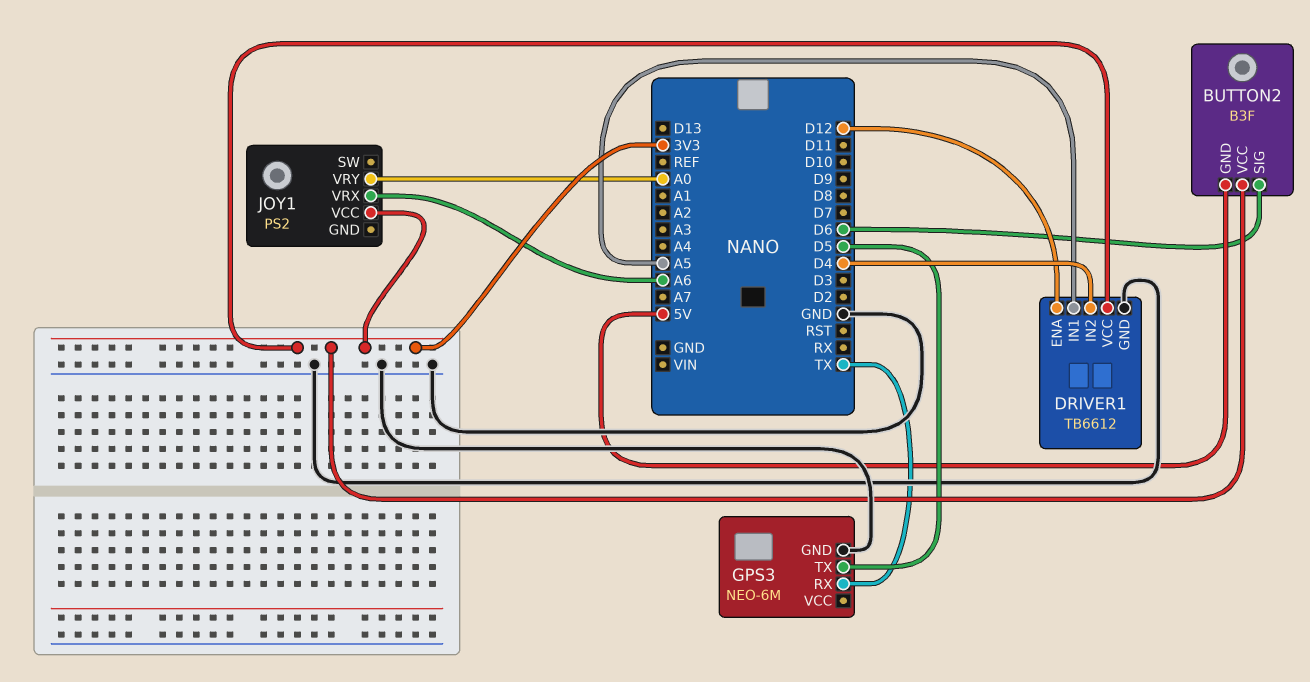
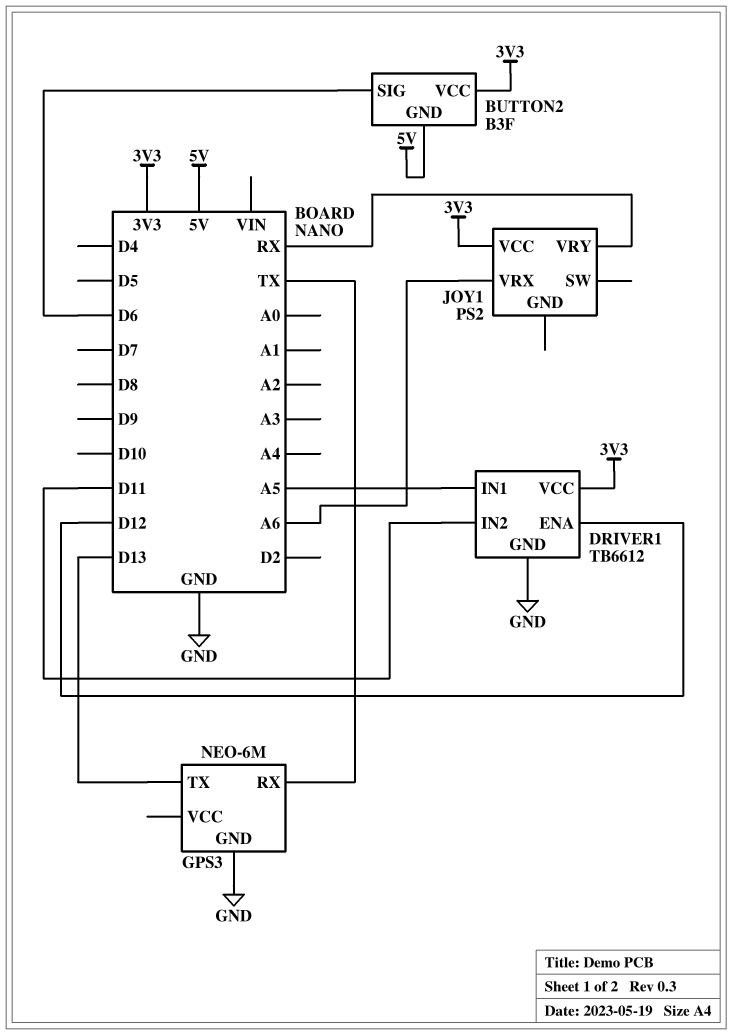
DRIVER1 pin IN2: D4 -> D11
GPS3 pin TX: D5 -> D13
JOY1 pin VRY: A0 -> RX

